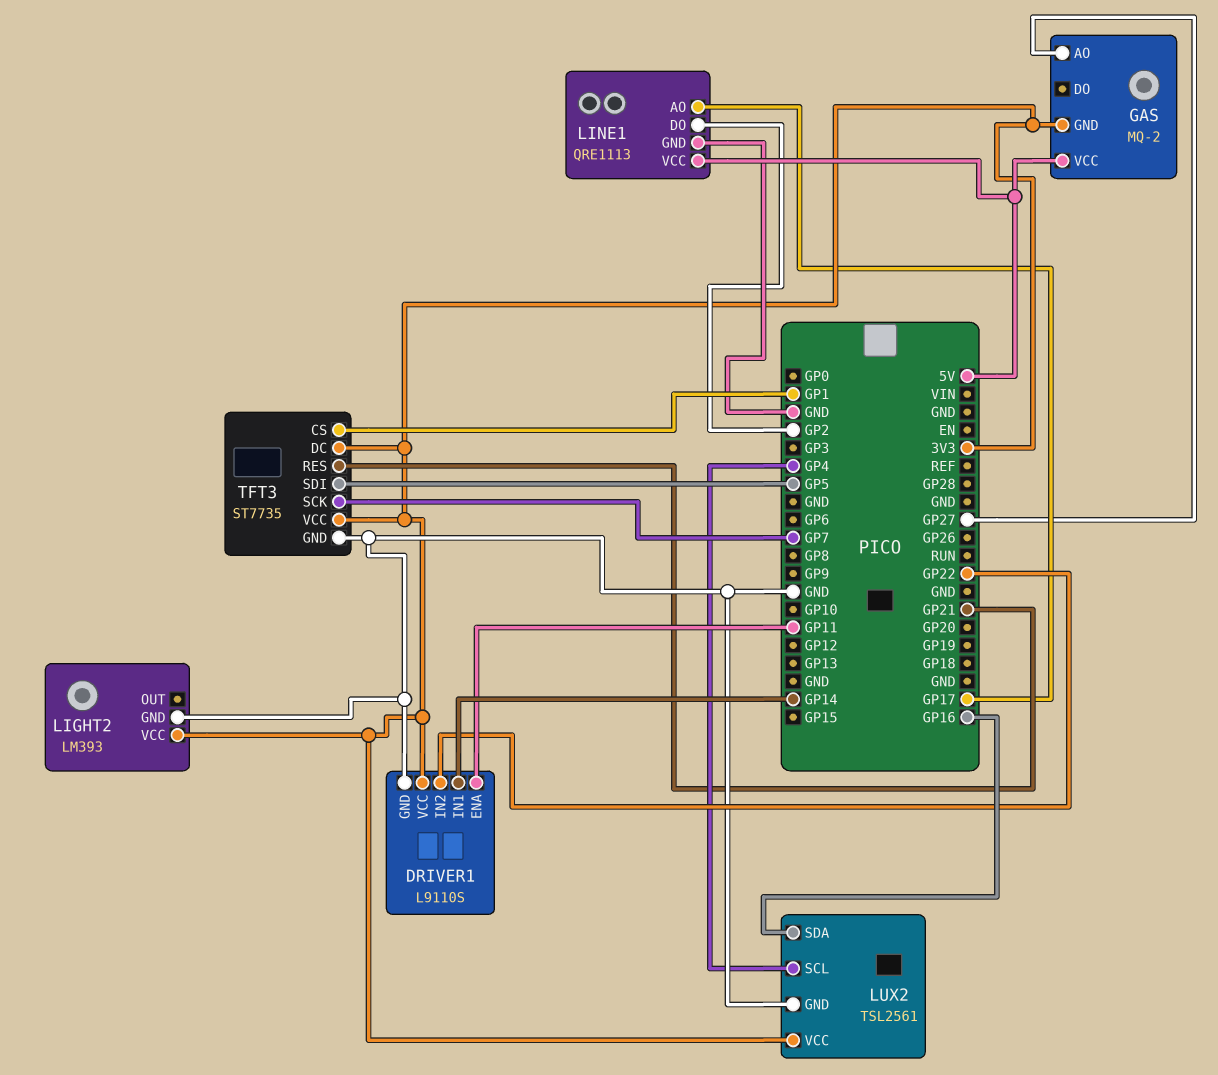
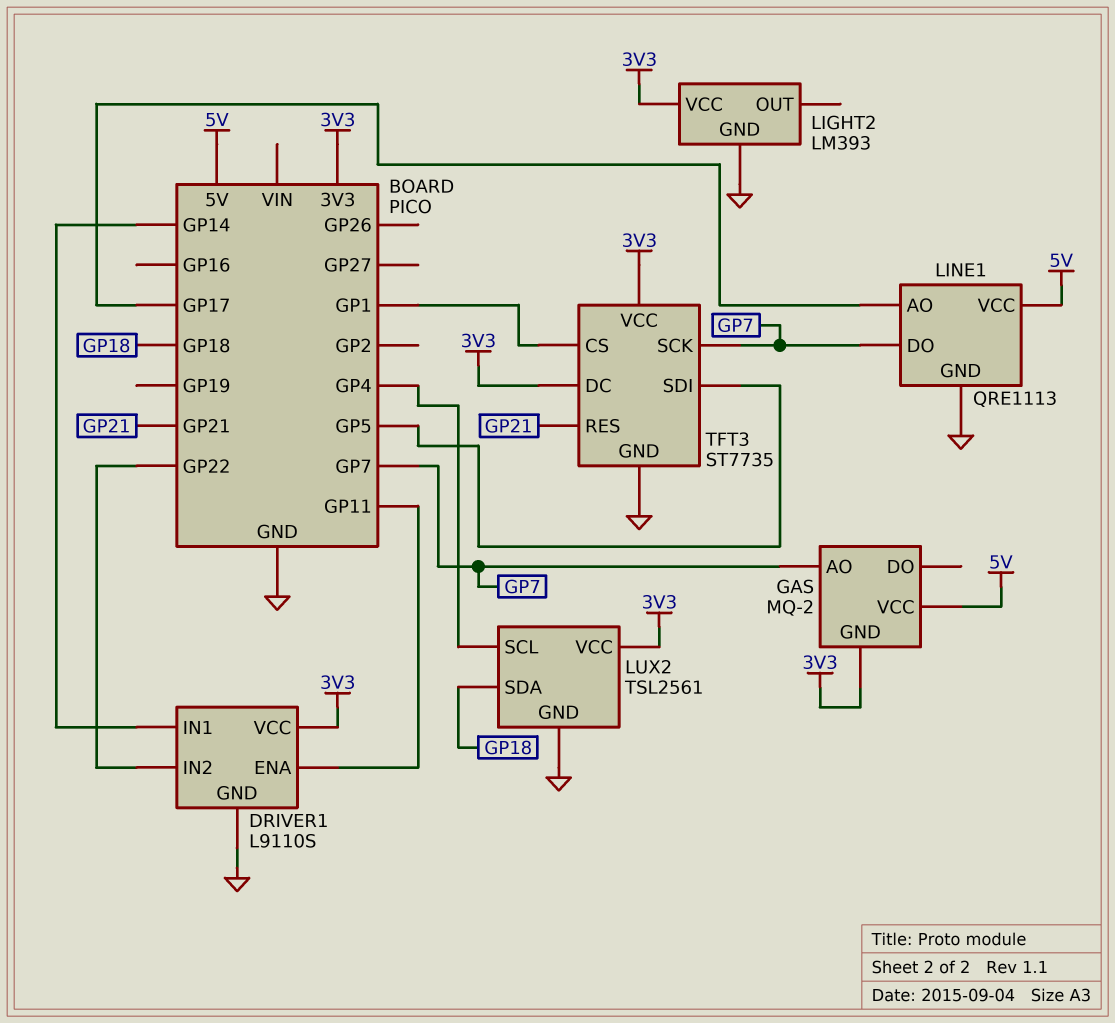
GAS pin AO: GP27 -> GP7
LINE1 pin DO: GP2 -> GP7
LUX2 pin SDA: GP16 -> GP18

